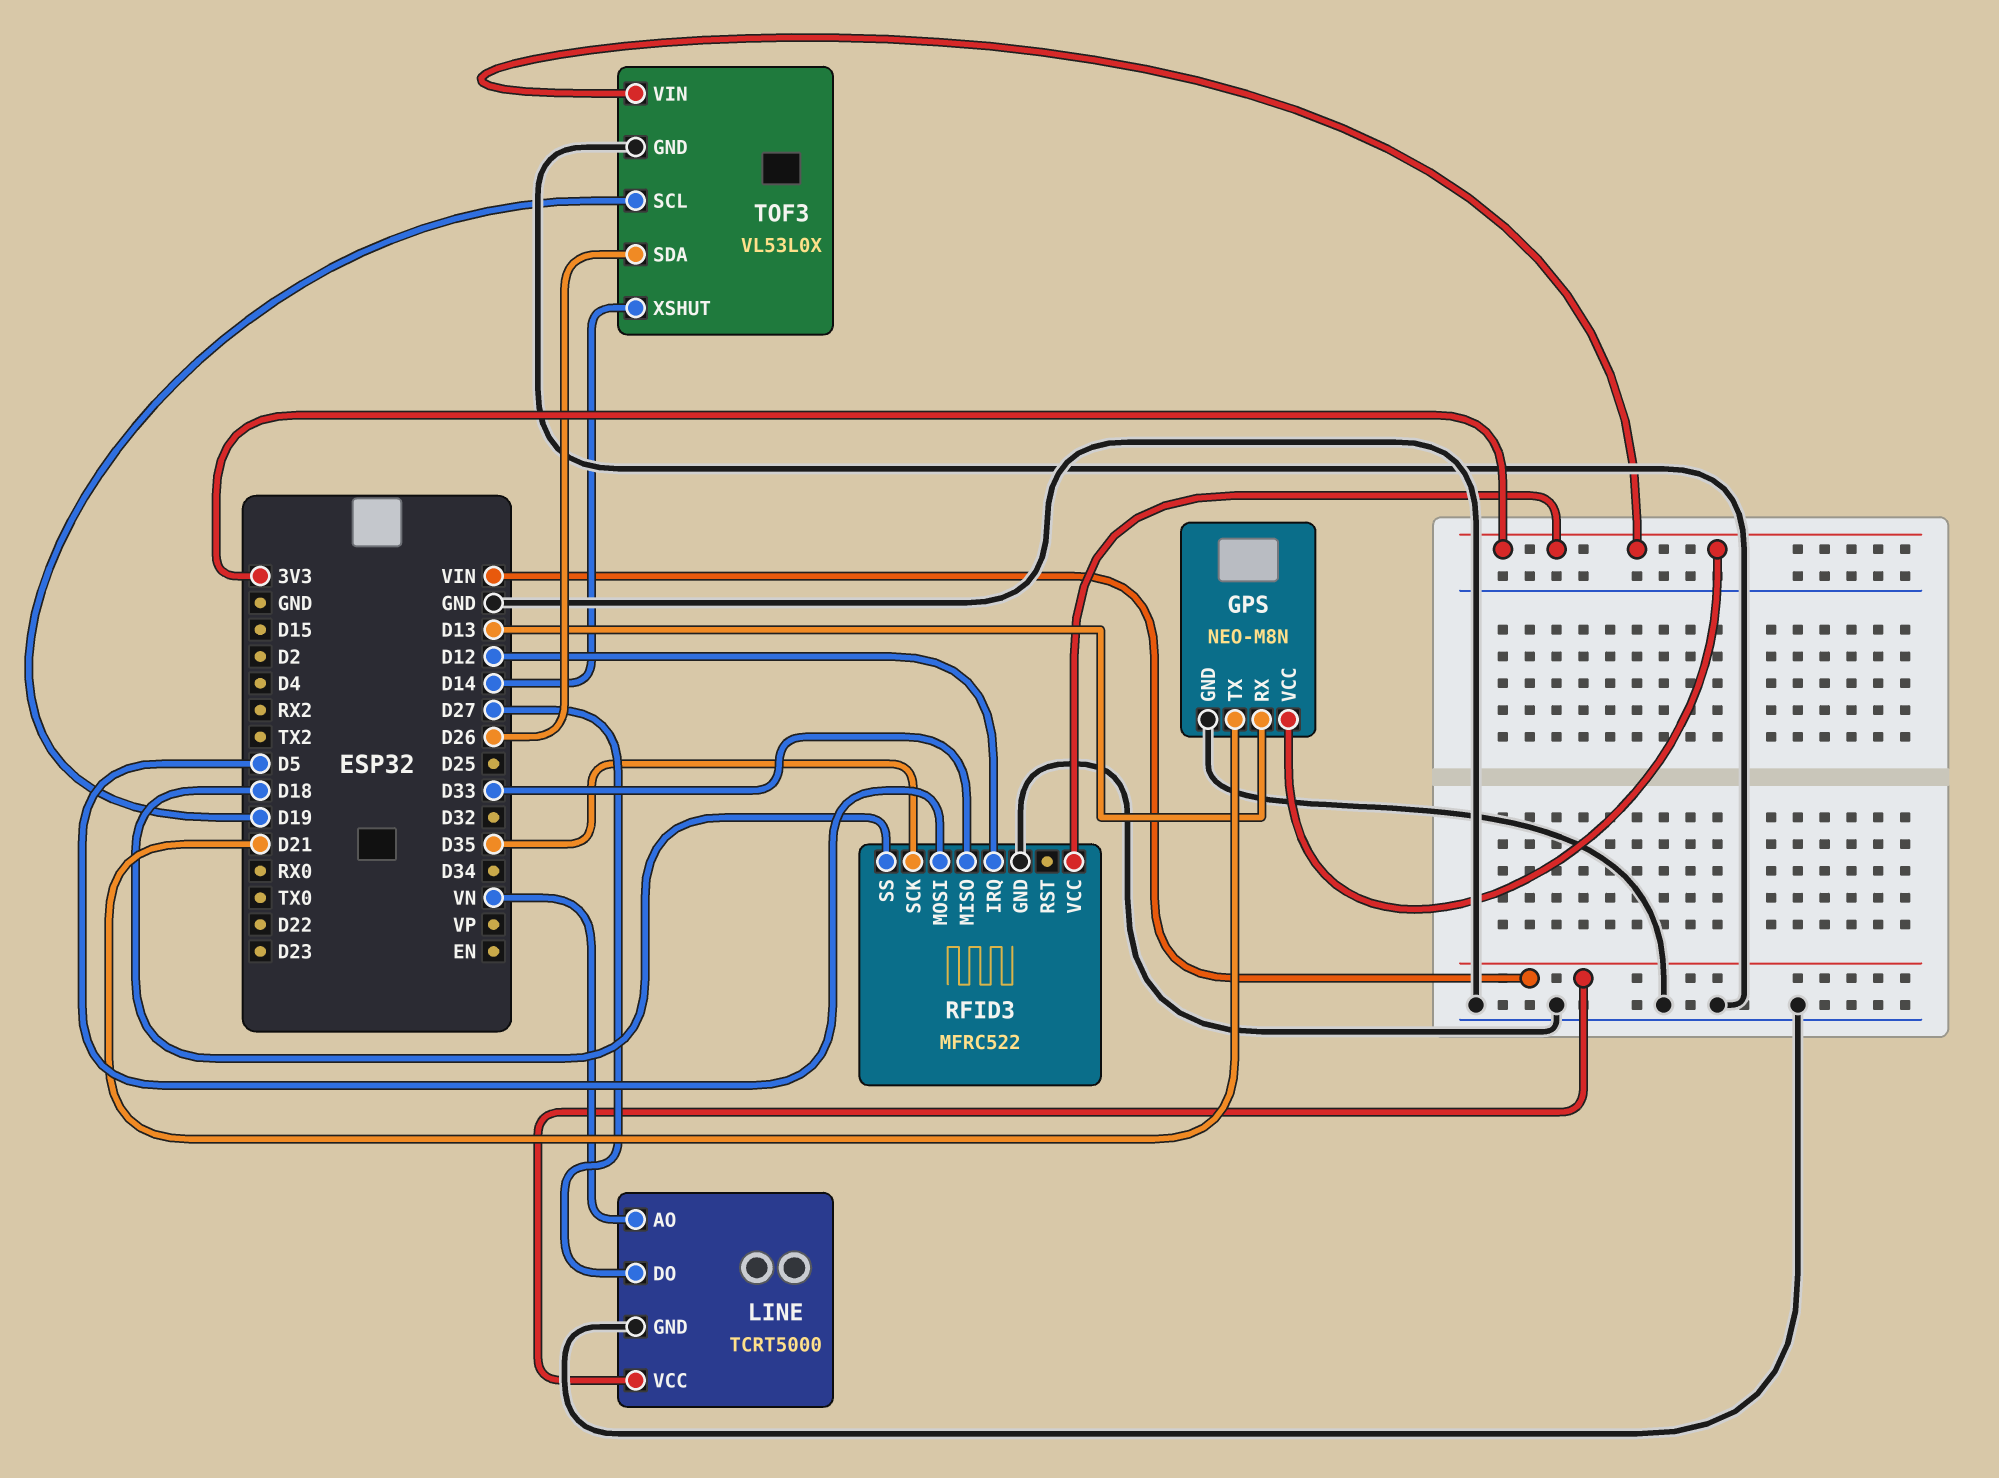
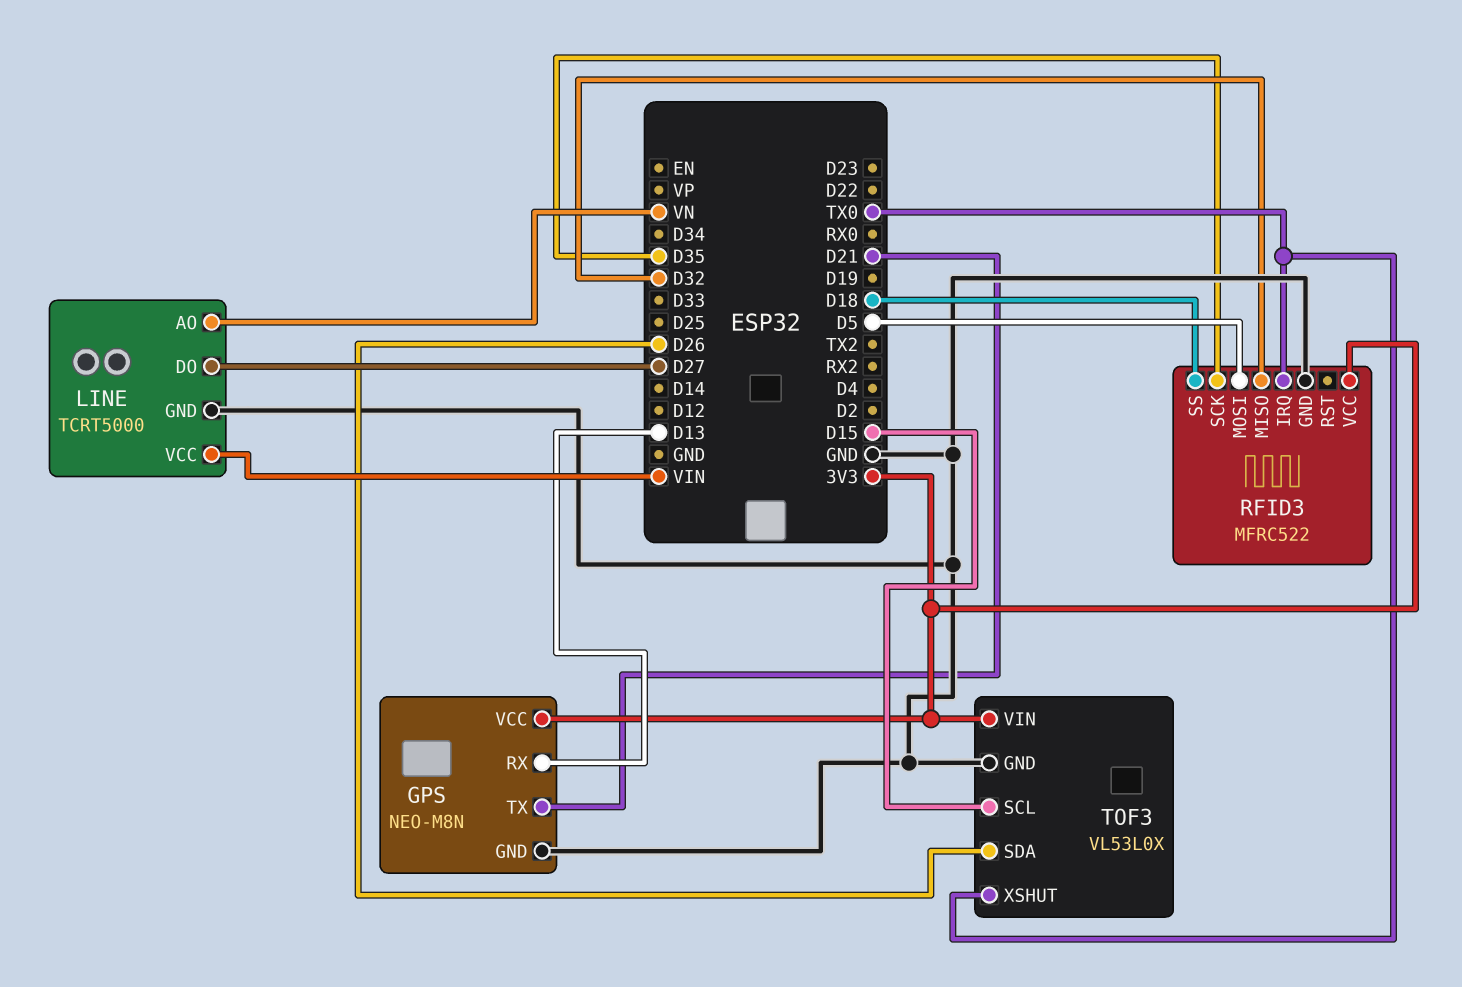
RFID3 pin IRQ: D12 -> TX0
RFID3 pin MISO: D33 -> D32
TOF3 pin SCL: D19 -> D15
TOF3 pin XSHUT: D14 -> TX0

